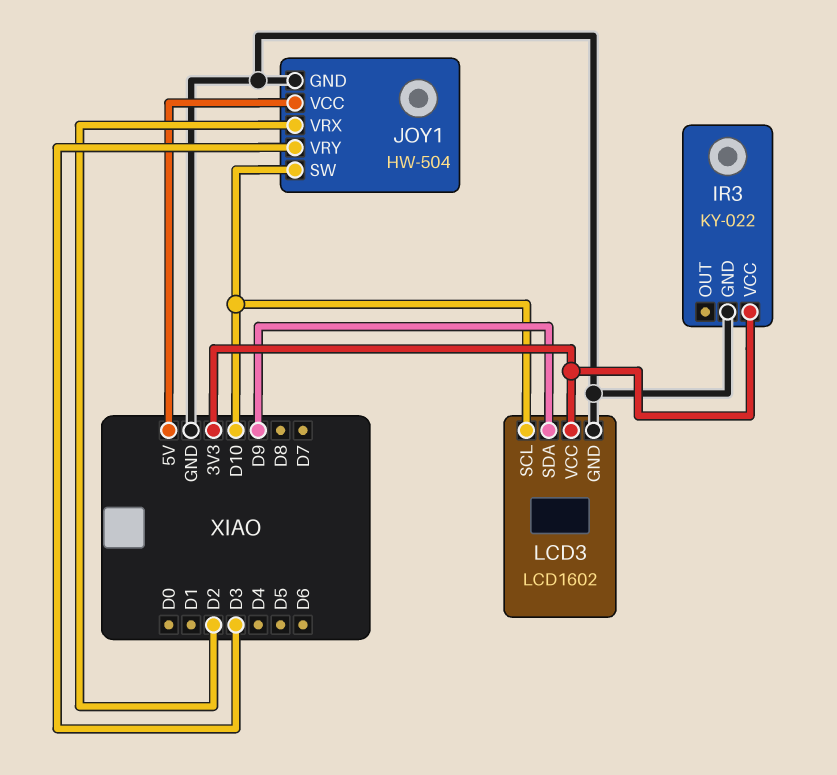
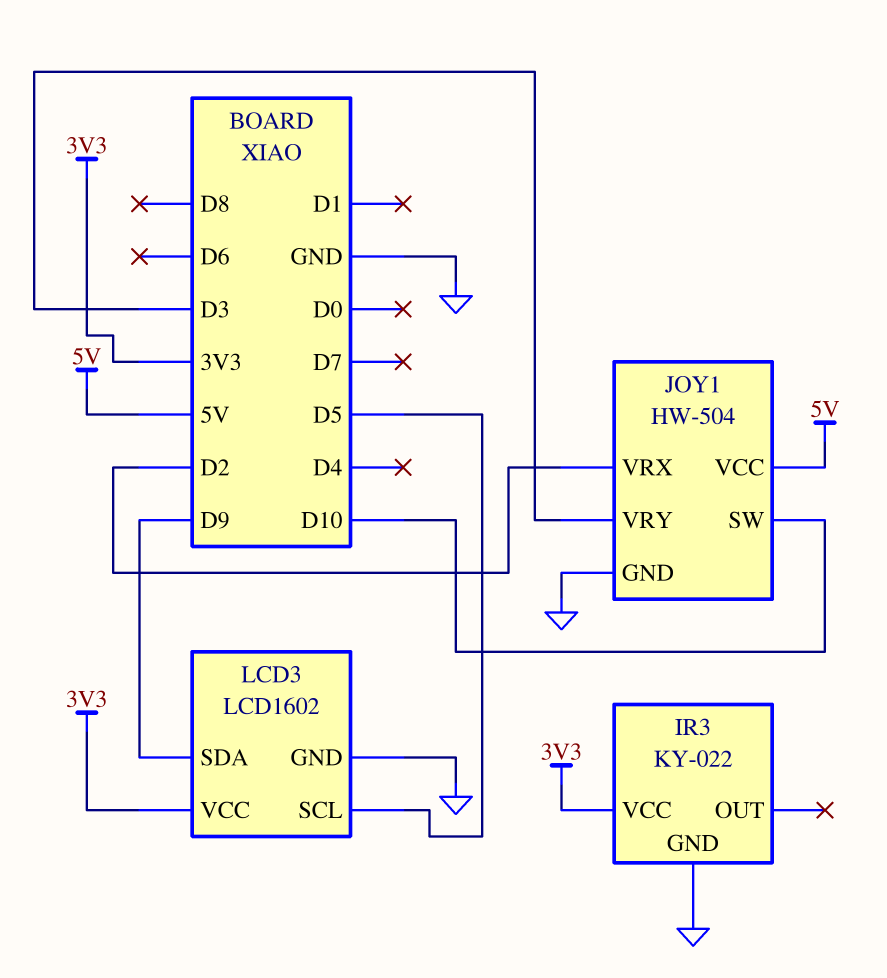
LCD3 pin SCL: D10 -> D5

